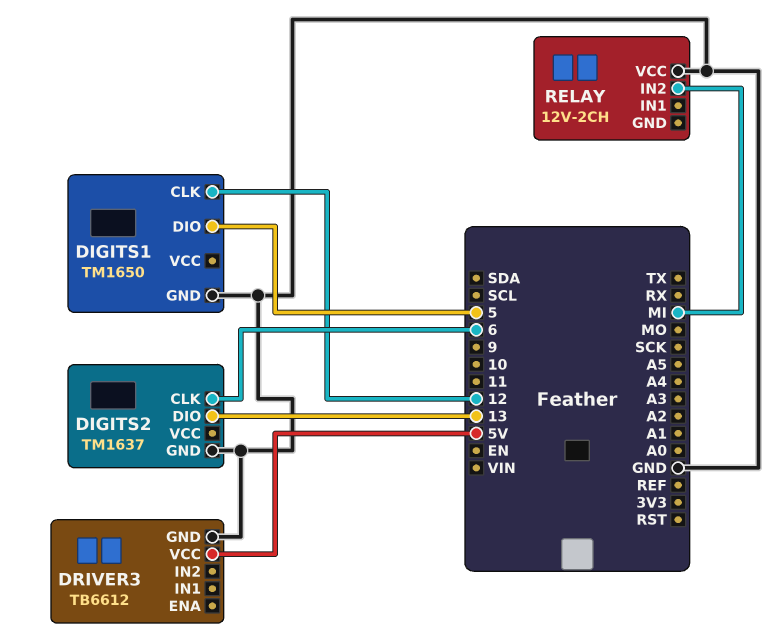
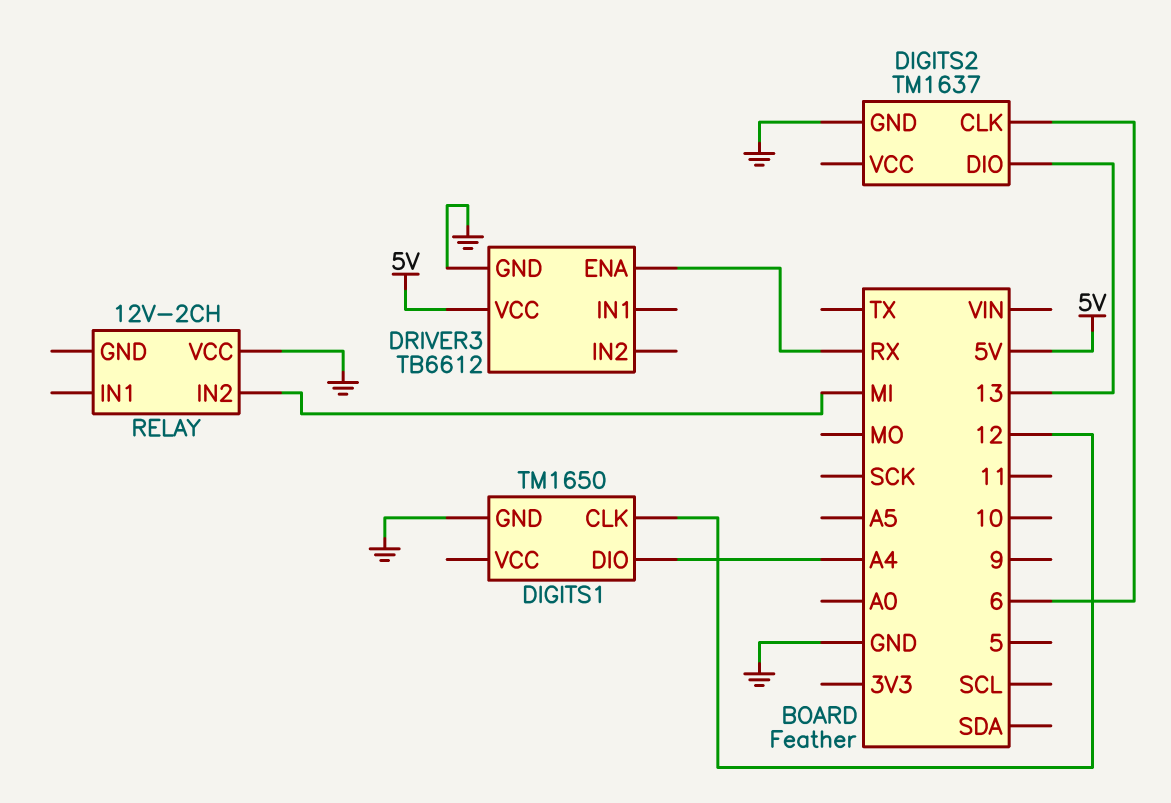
DIGITS1 pin DIO: 5 -> A4
DRIVER3 pin ENA: none -> RX

